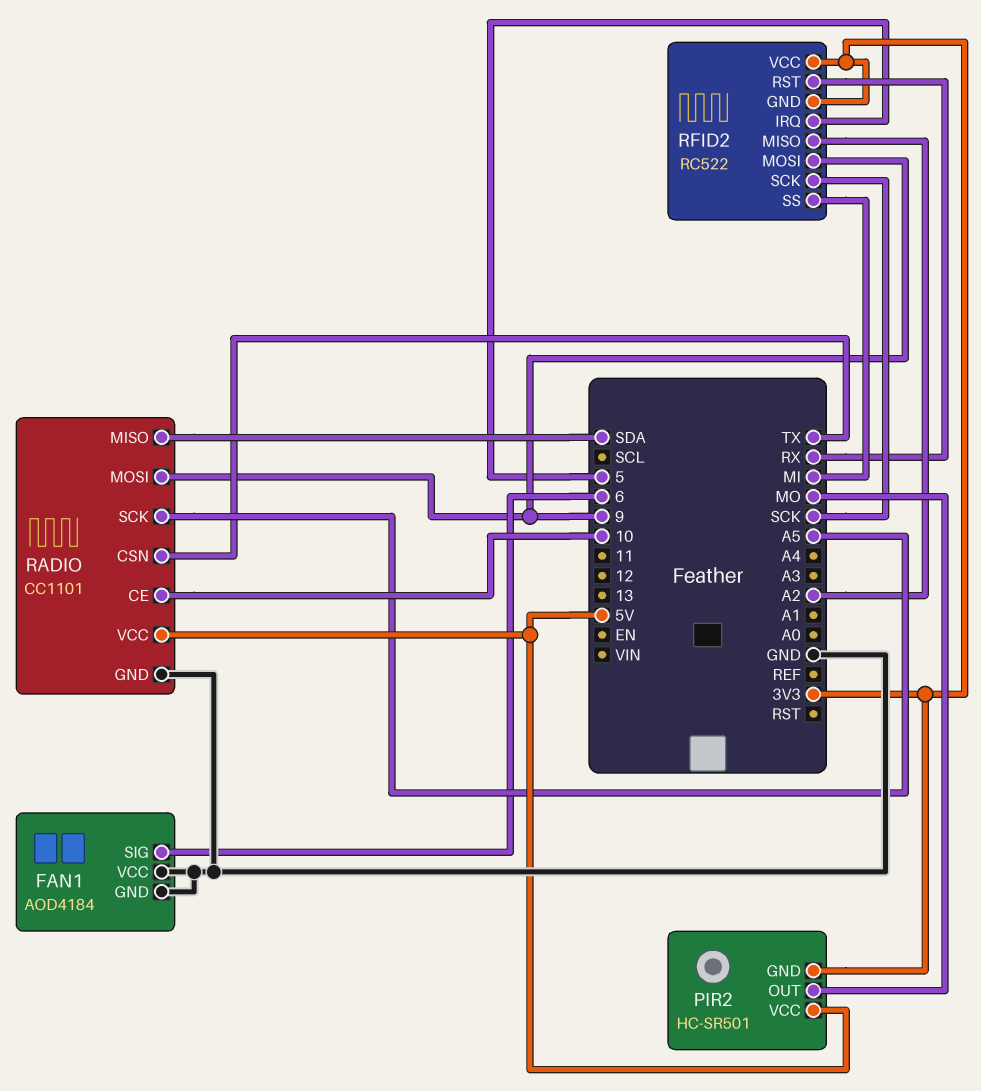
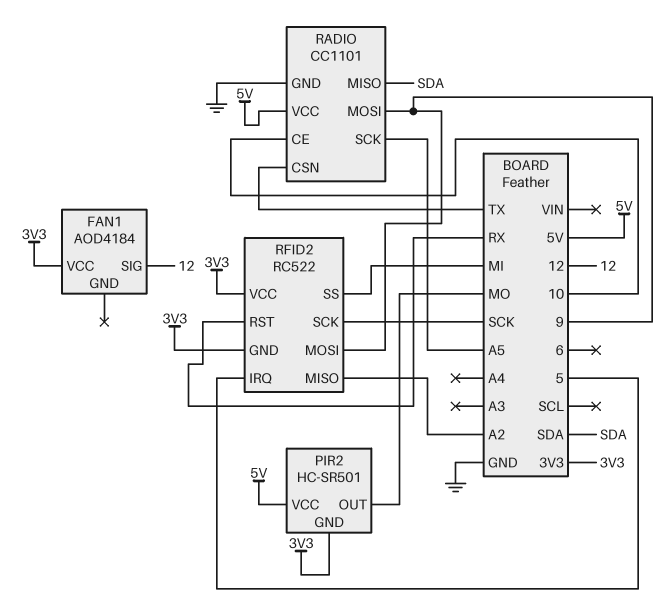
FAN1 pin GND: GND -> none
FAN1 pin SIG: 6 -> 12
FAN1 pin VCC: GND -> 3V3

